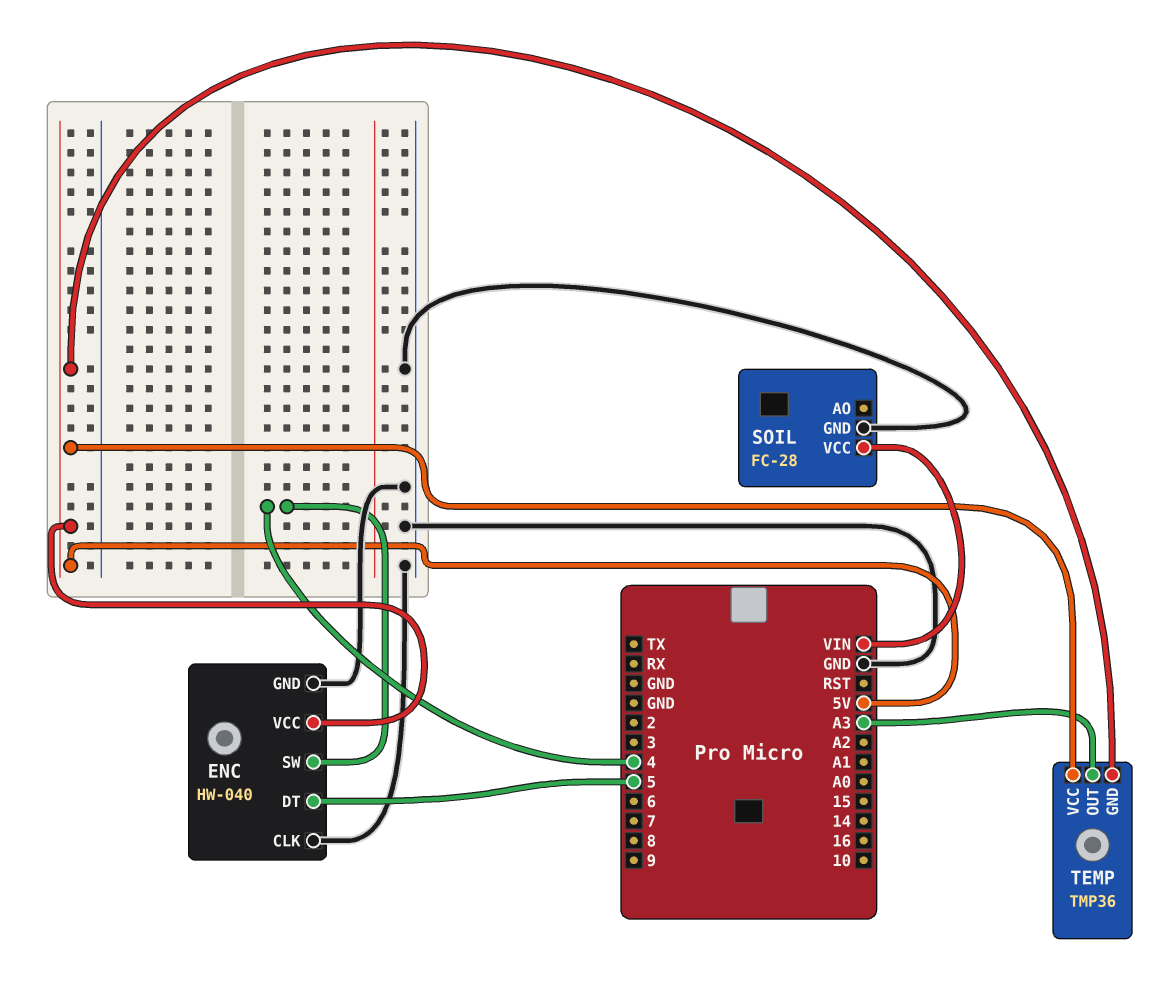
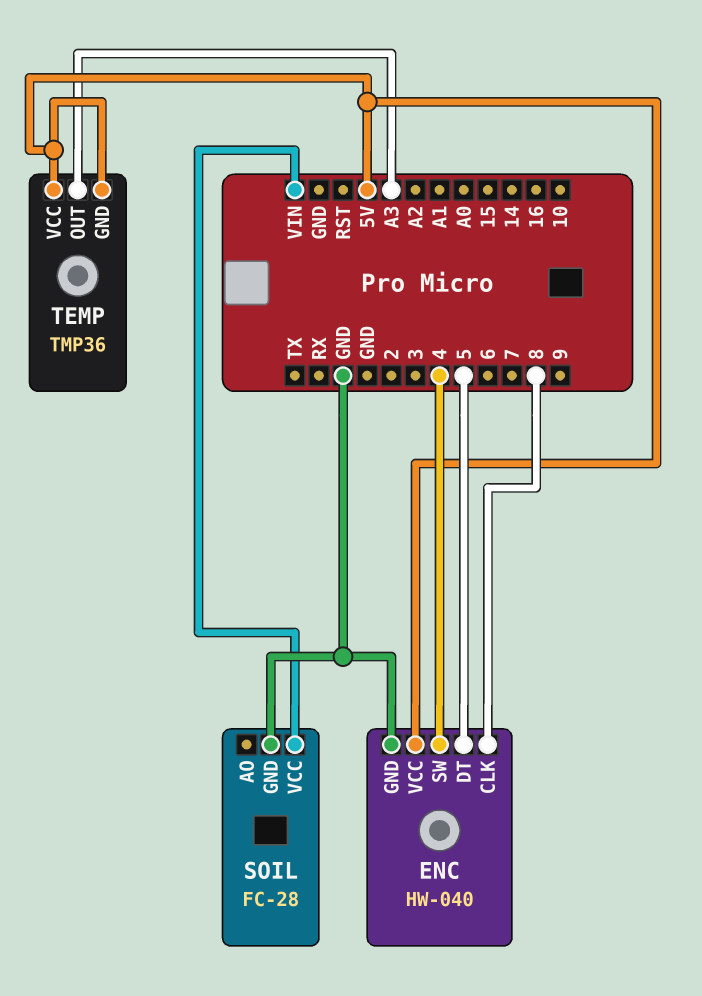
ENC pin CLK: GND -> 8

